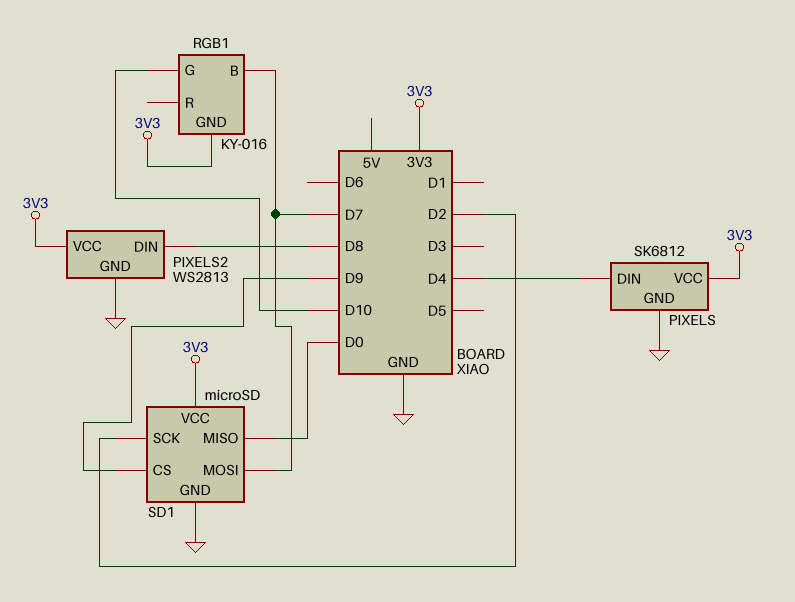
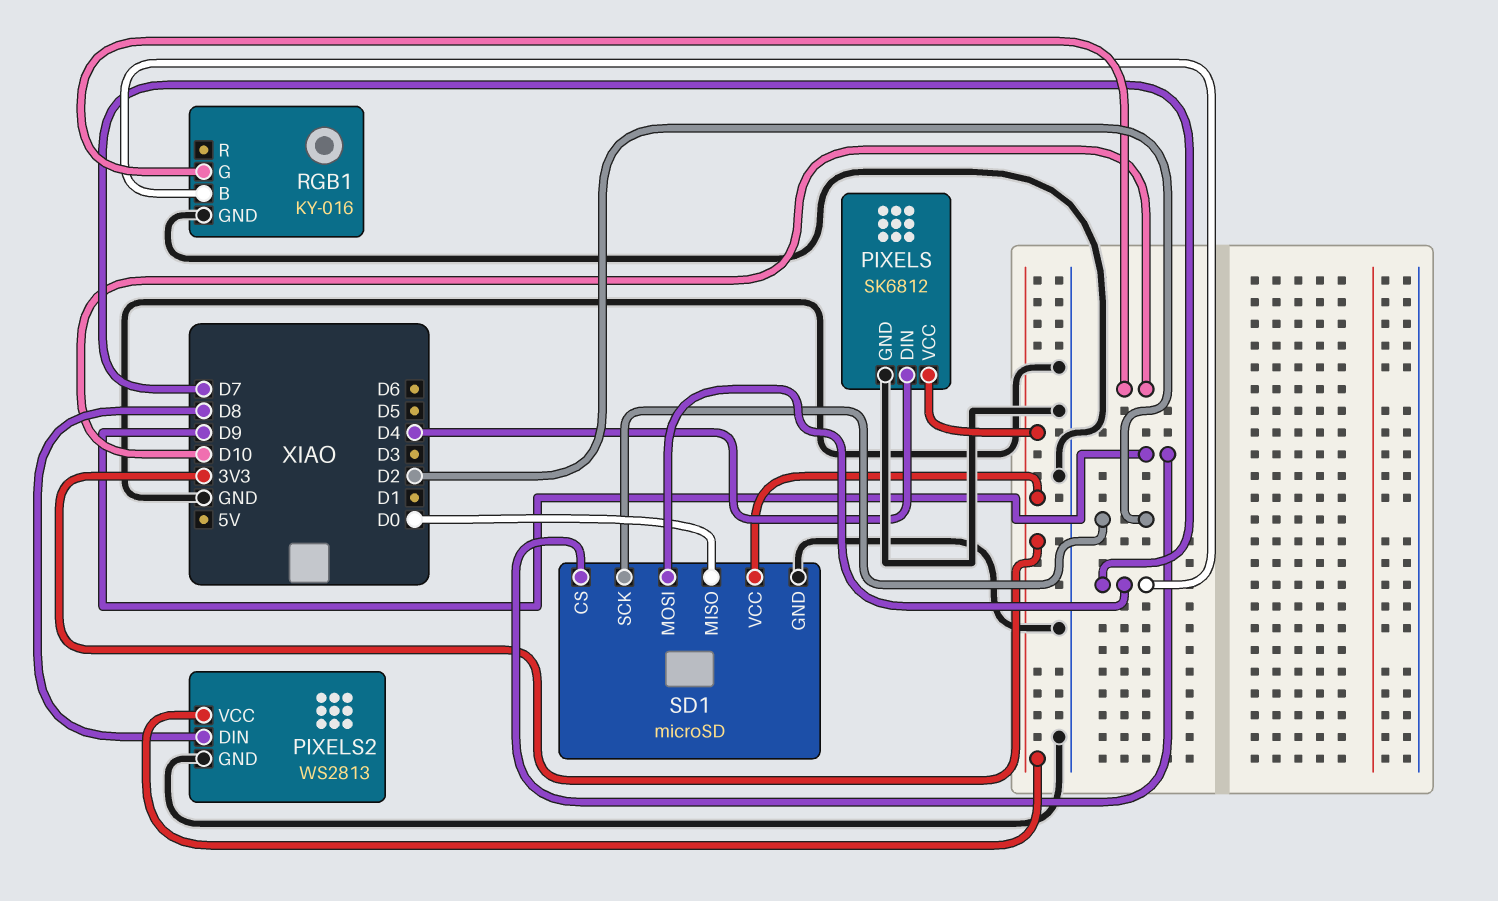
RGB1 pin GND: 3V3 -> GND

